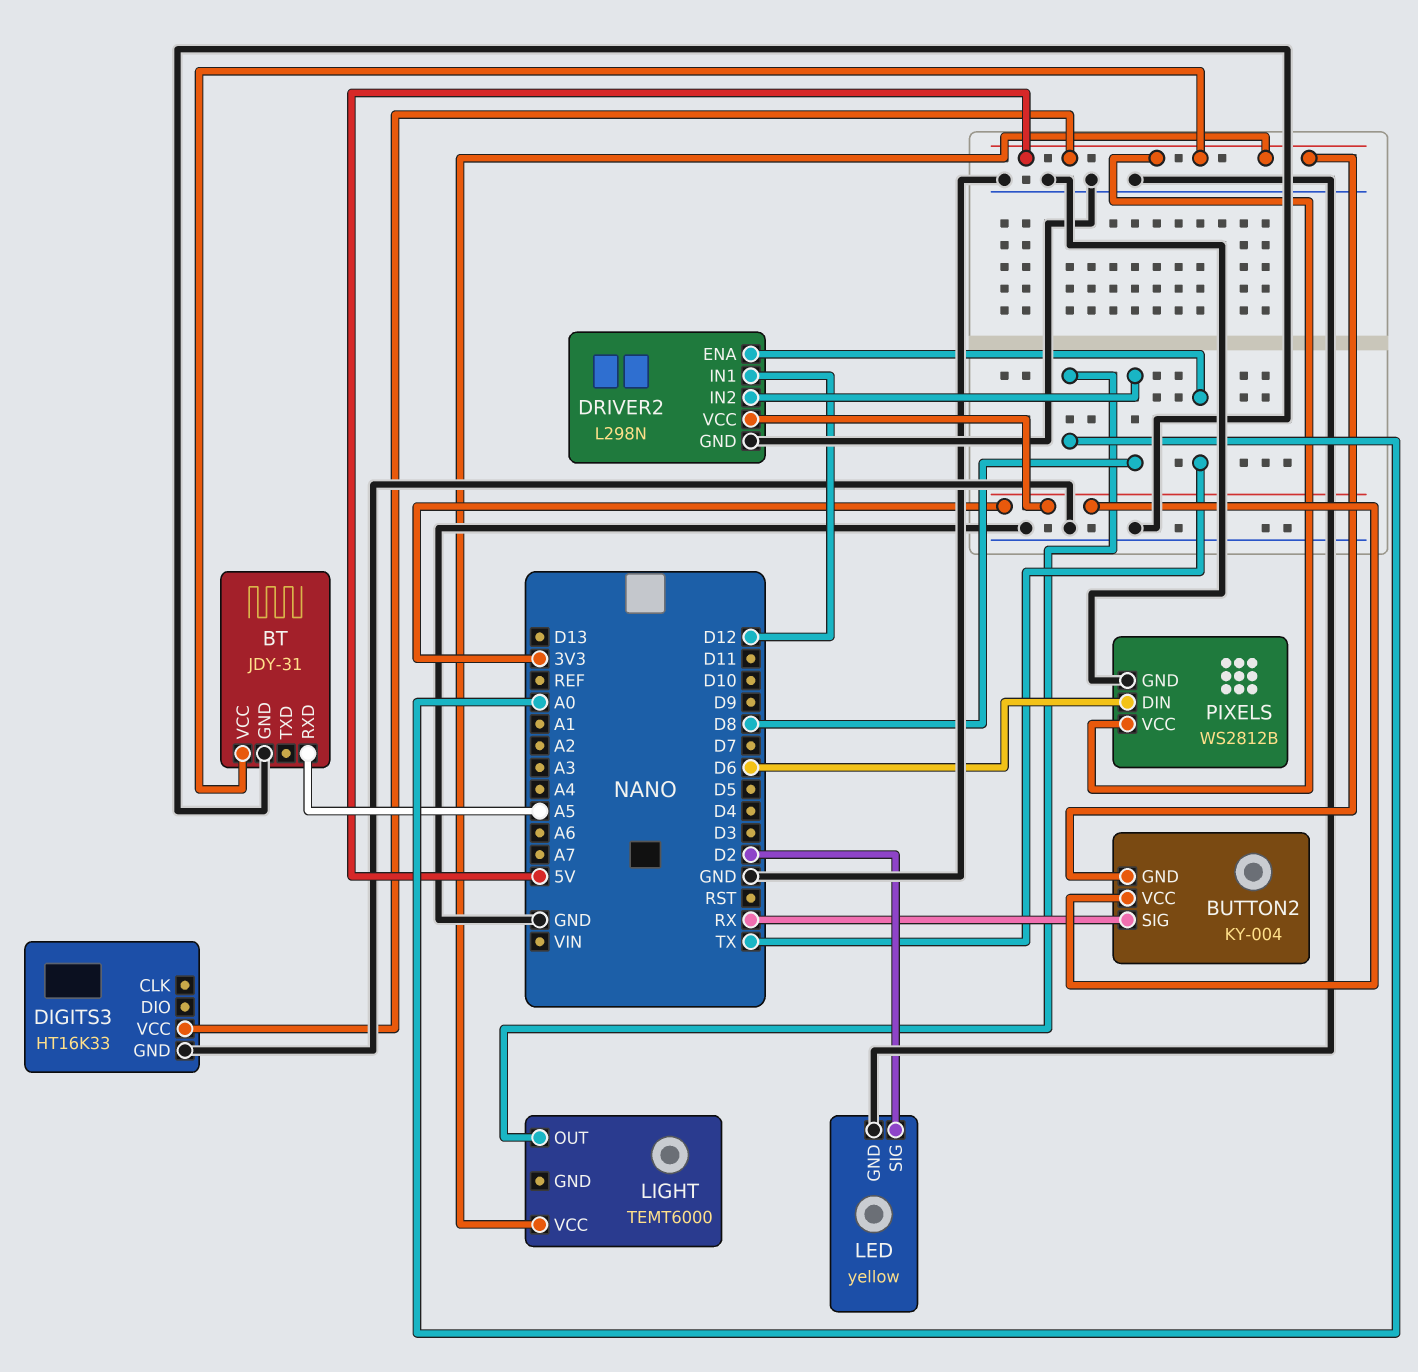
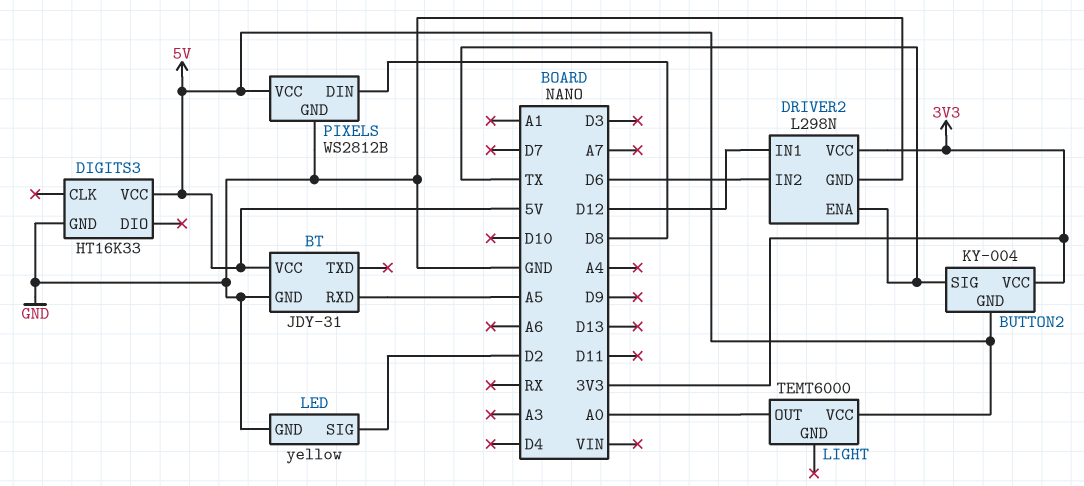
BUTTON2 pin SIG: RX -> TX
DRIVER2 pin IN2: D8 -> D6
PIXELS pin DIN: D6 -> D8

